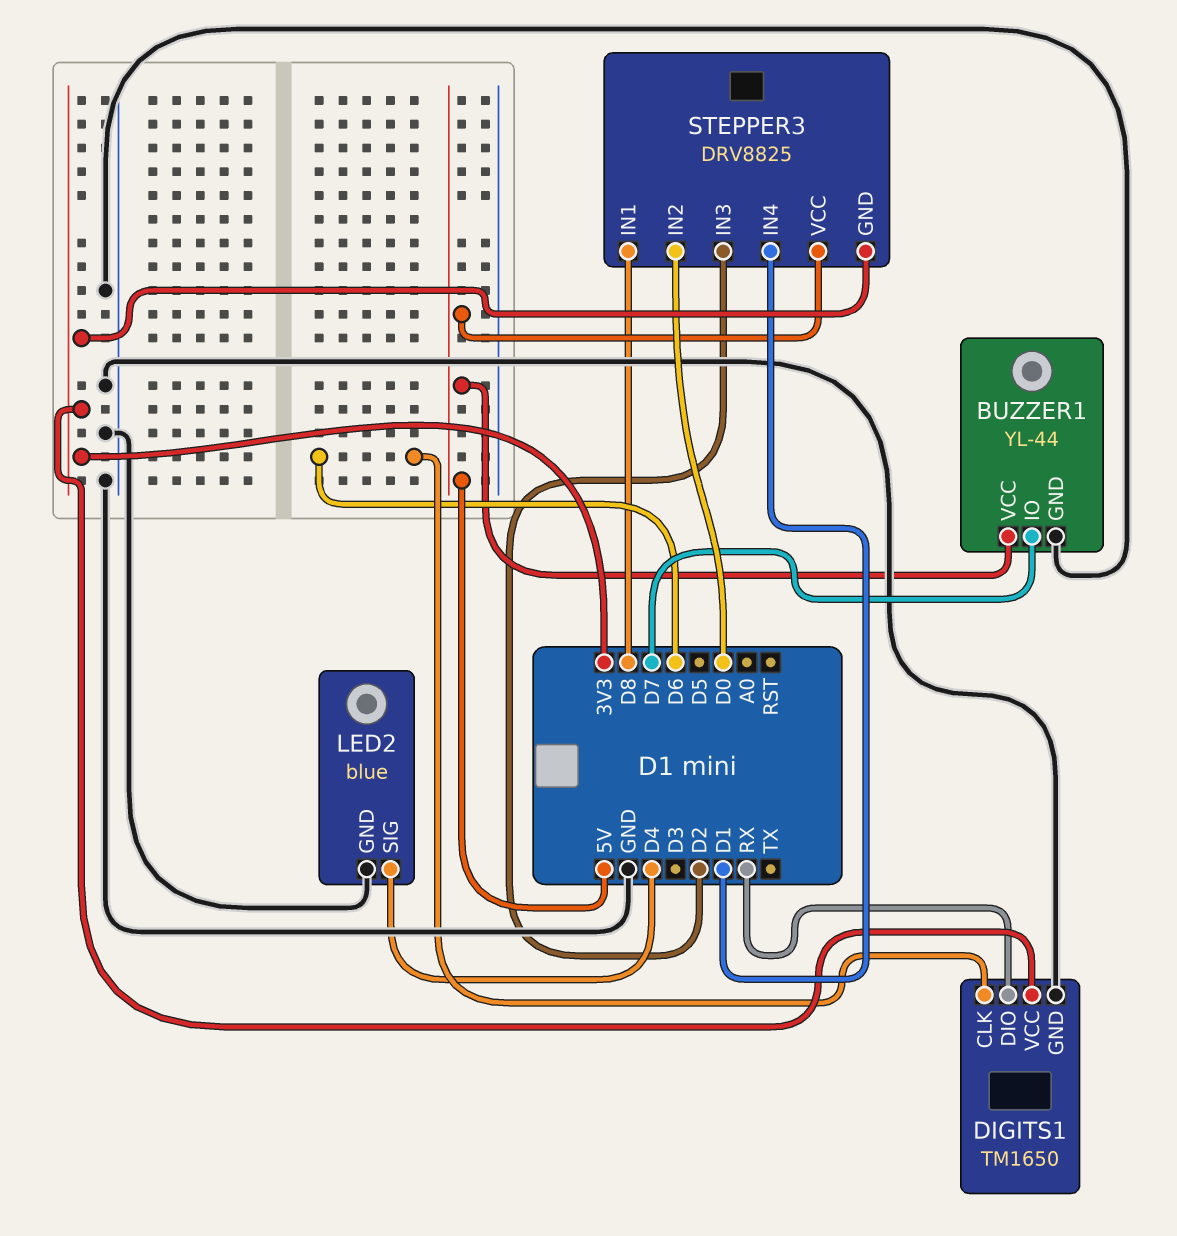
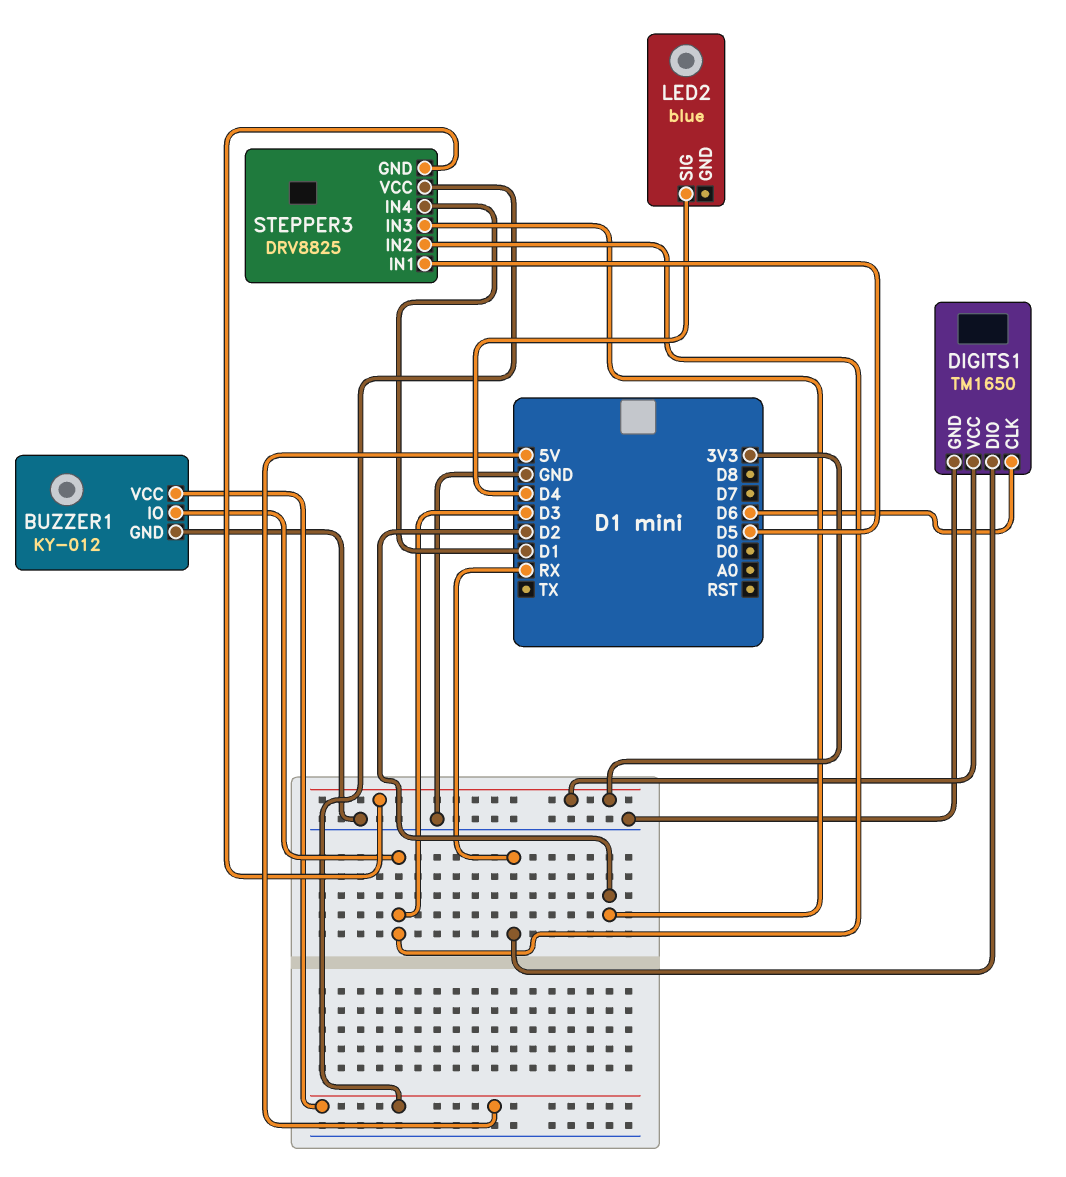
BUZZER1: YL-44 -> KY-012
BUZZER1 pin IO: D7 -> D3
LED2 pin GND: GND -> none
STEPPER3 pin IN1: D8 -> D5
STEPPER3 pin IN2: D0 -> D3

